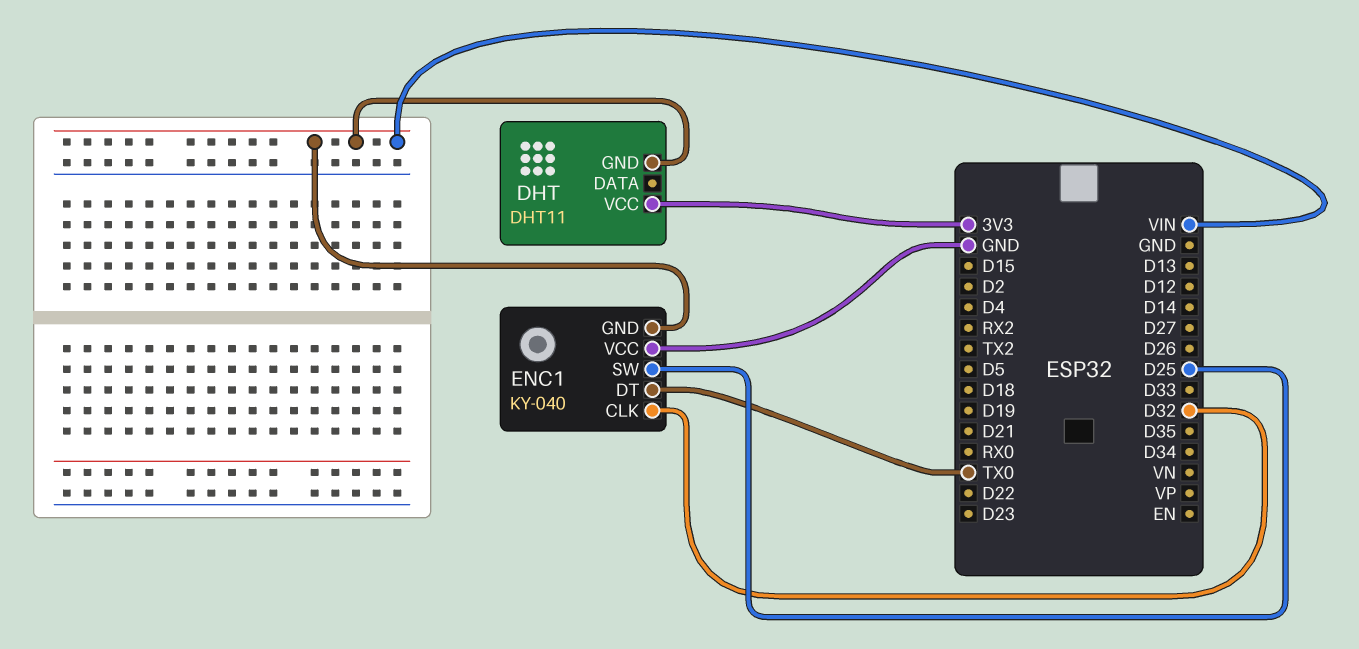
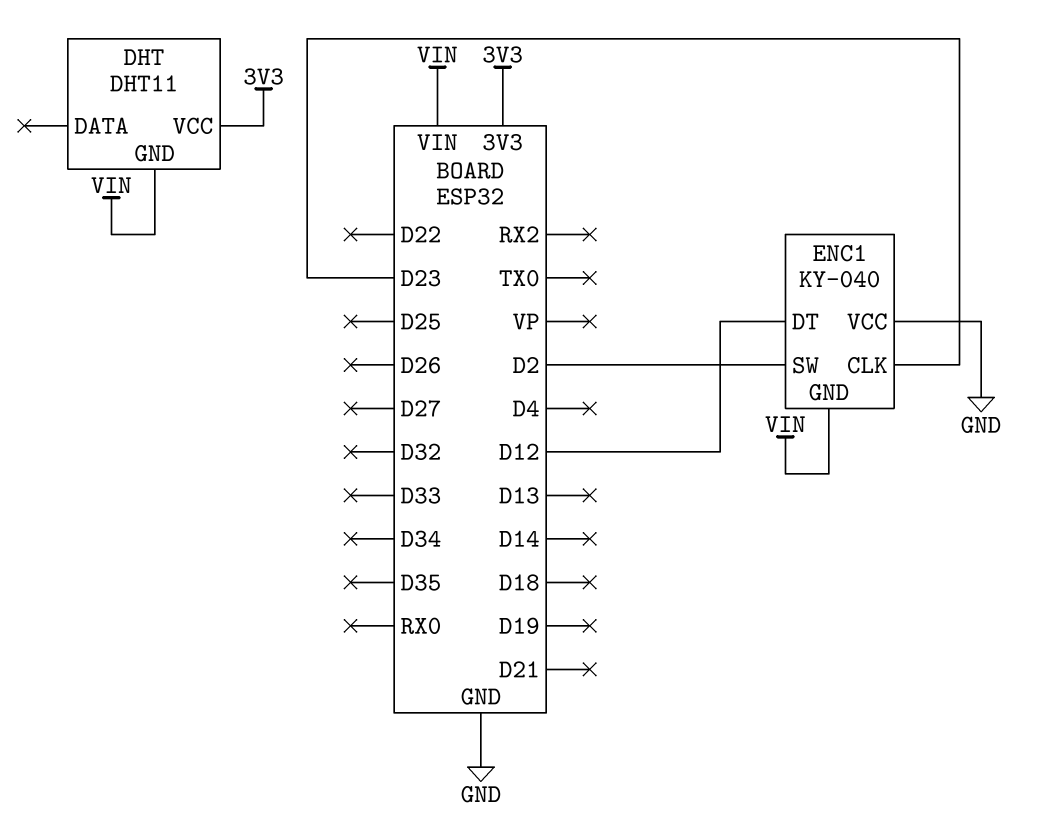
ENC1 pin CLK: D32 -> D23
ENC1 pin DT: TX0 -> D12
ENC1 pin SW: D25 -> D2

